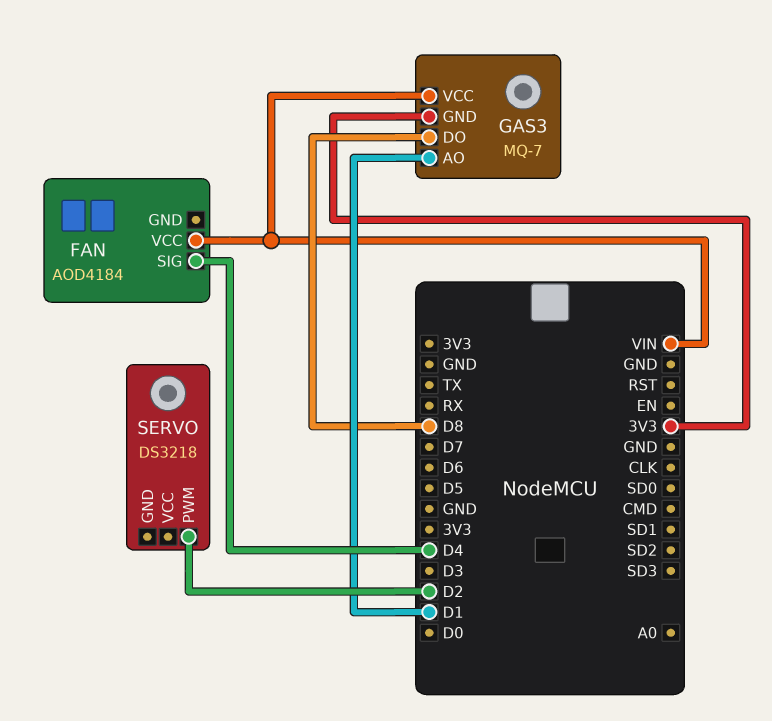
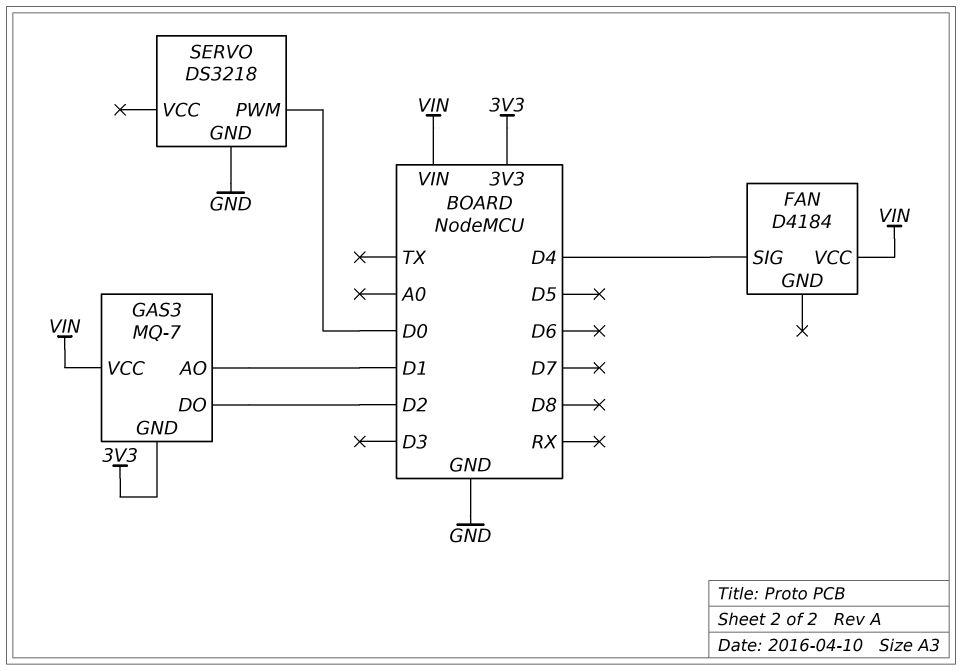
FAN: AOD4184 -> D4184
GAS3 pin DO: D8 -> D2
SERVO pin GND: none -> GND
SERVO pin PWM: D2 -> D0

